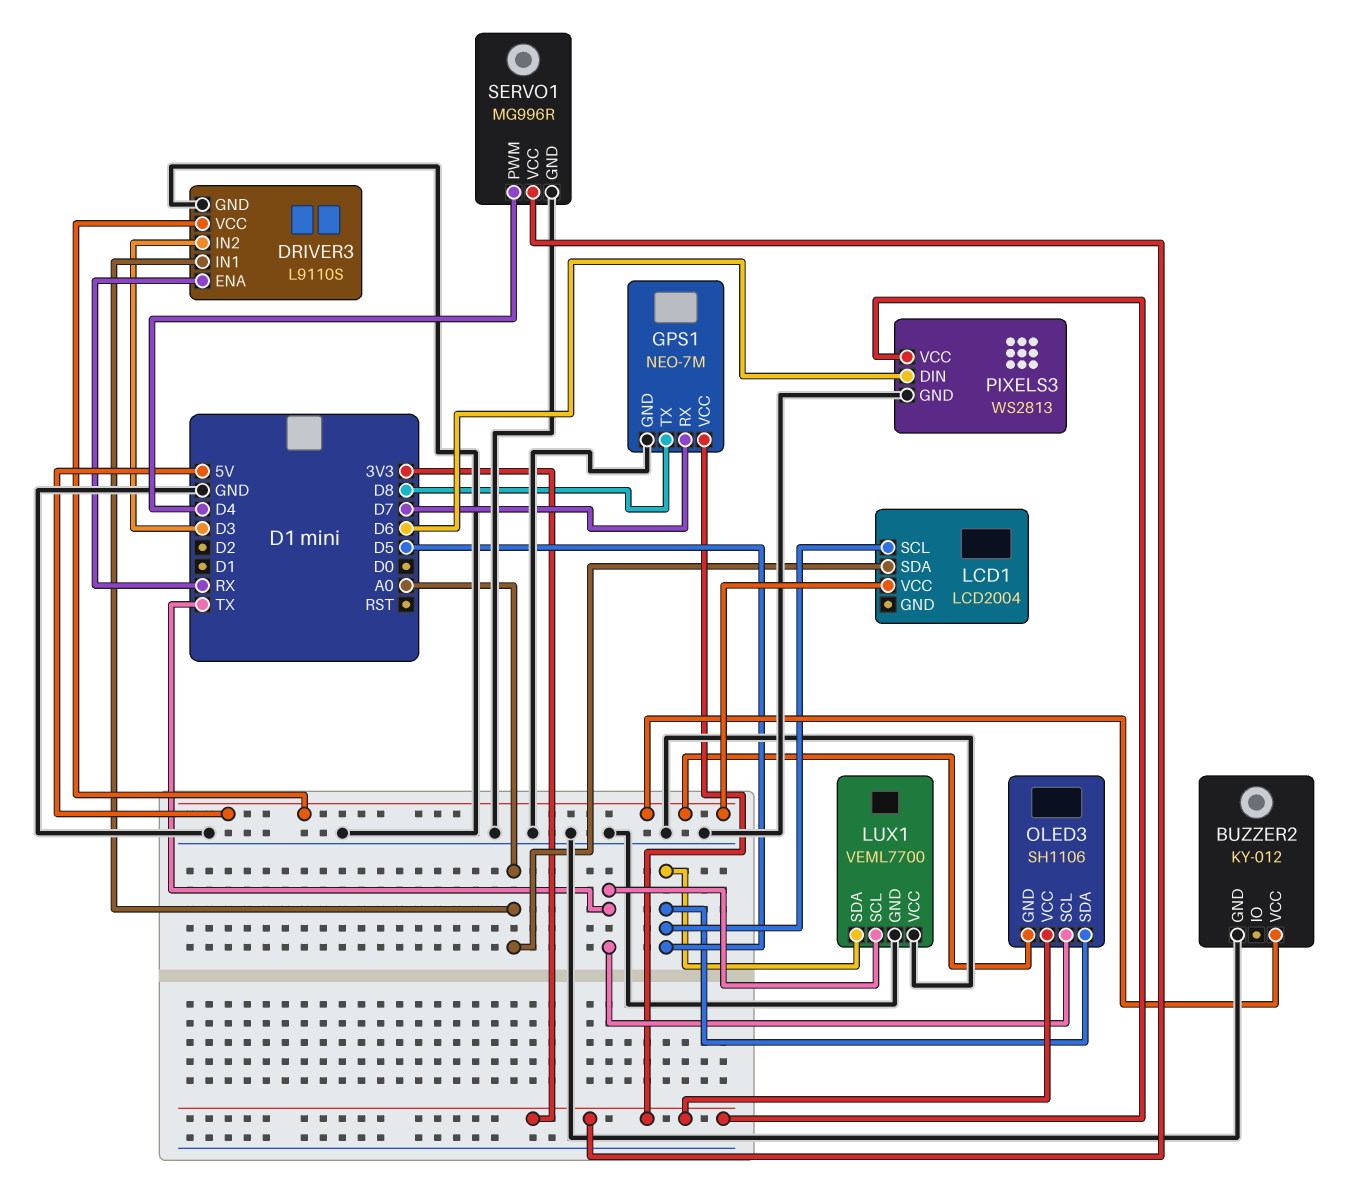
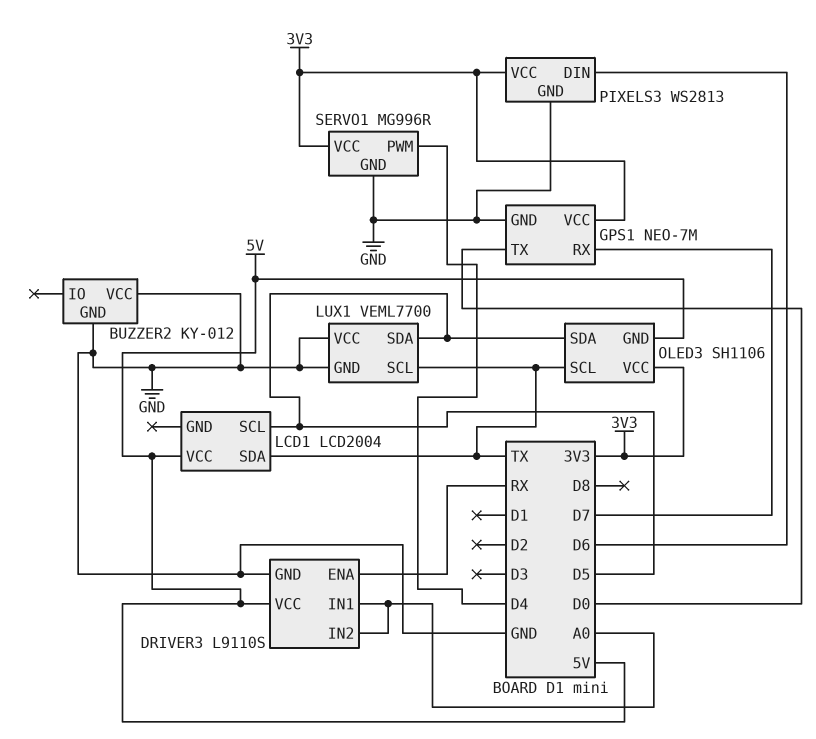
BUZZER2 pin VCC: 5V -> GND
DRIVER3 pin IN2: D3 -> A0
GPS1 pin TX: D8 -> D0
LCD1 pin SDA: A0 -> TX

